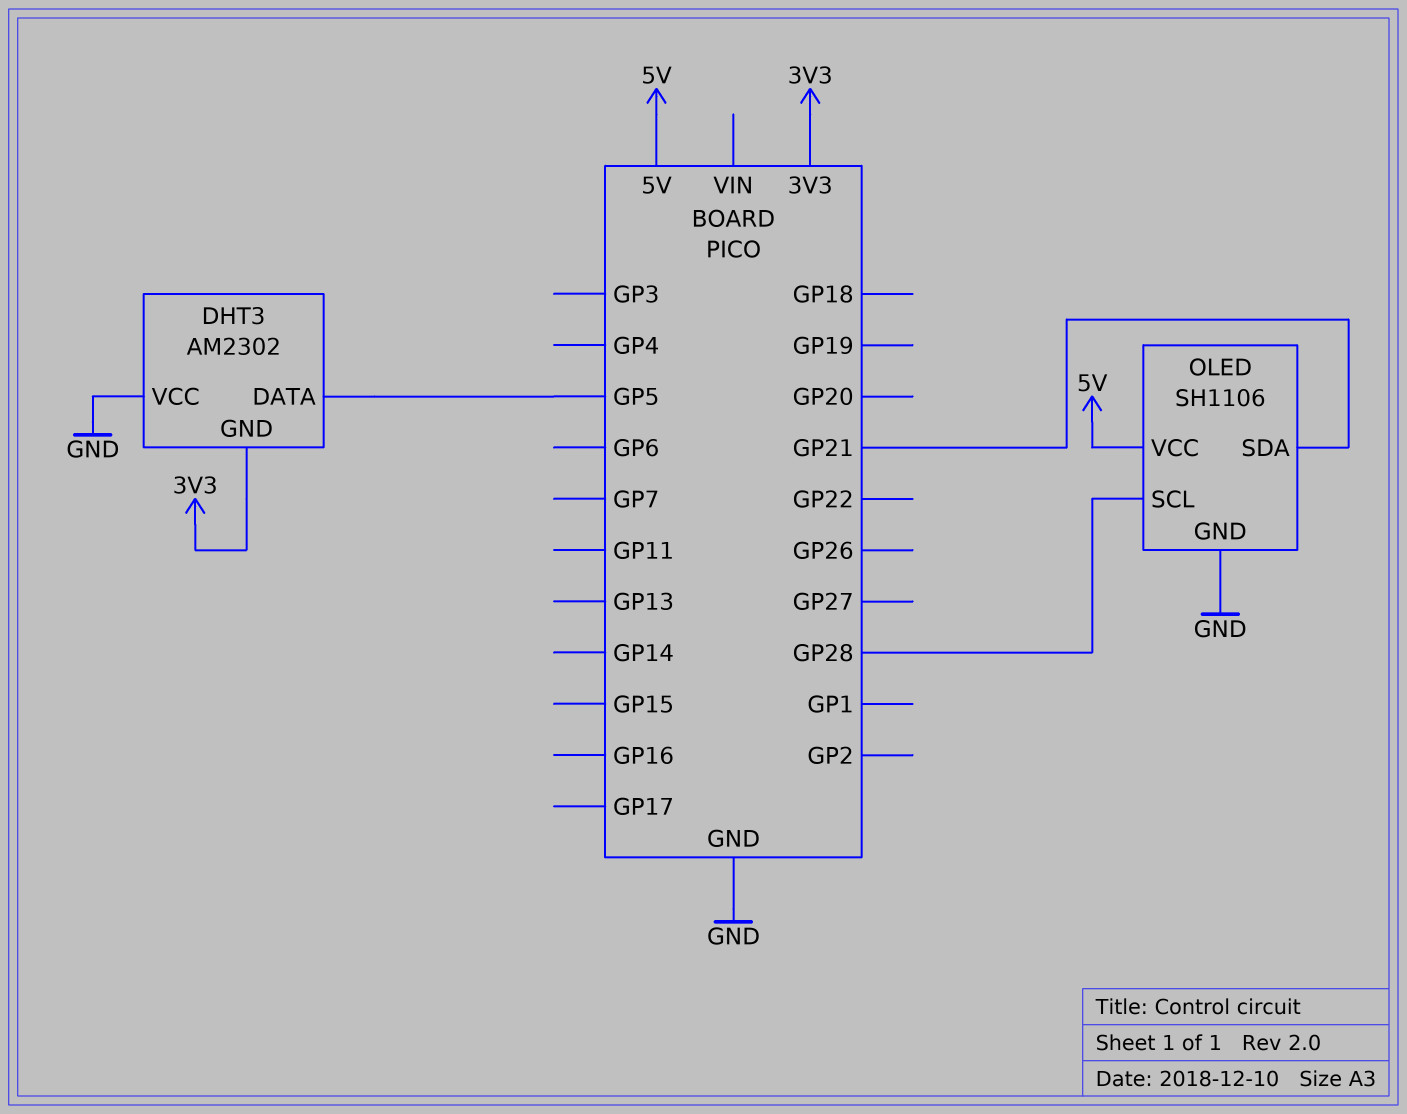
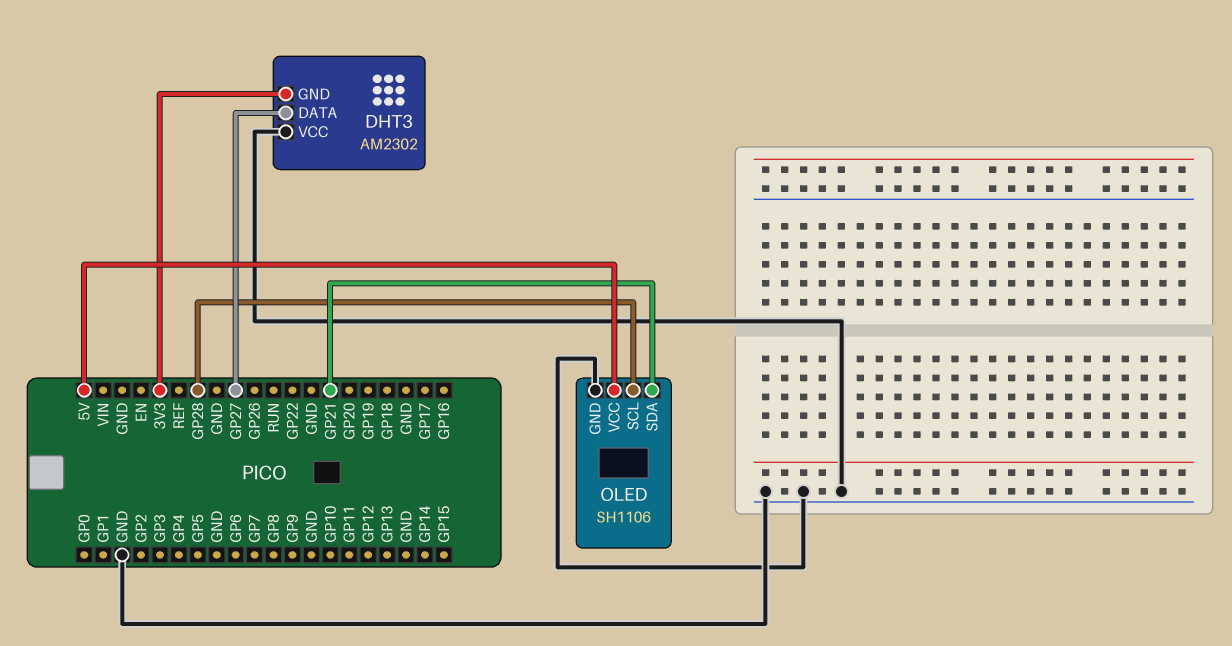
DHT3 pin DATA: GP5 -> GP27

